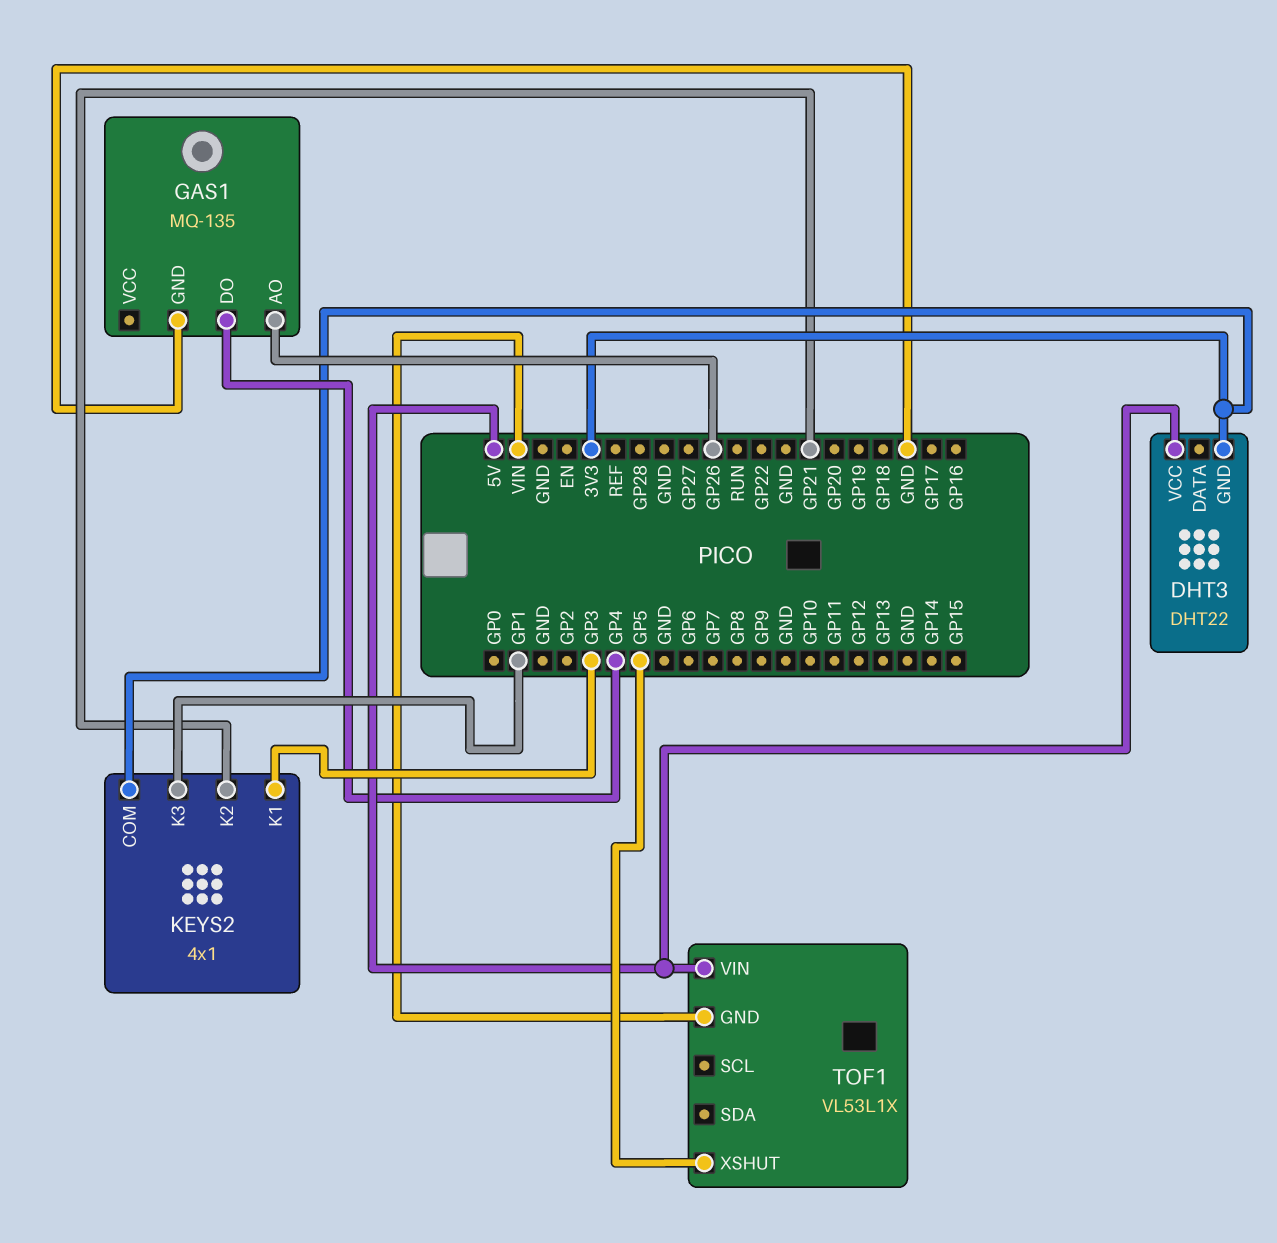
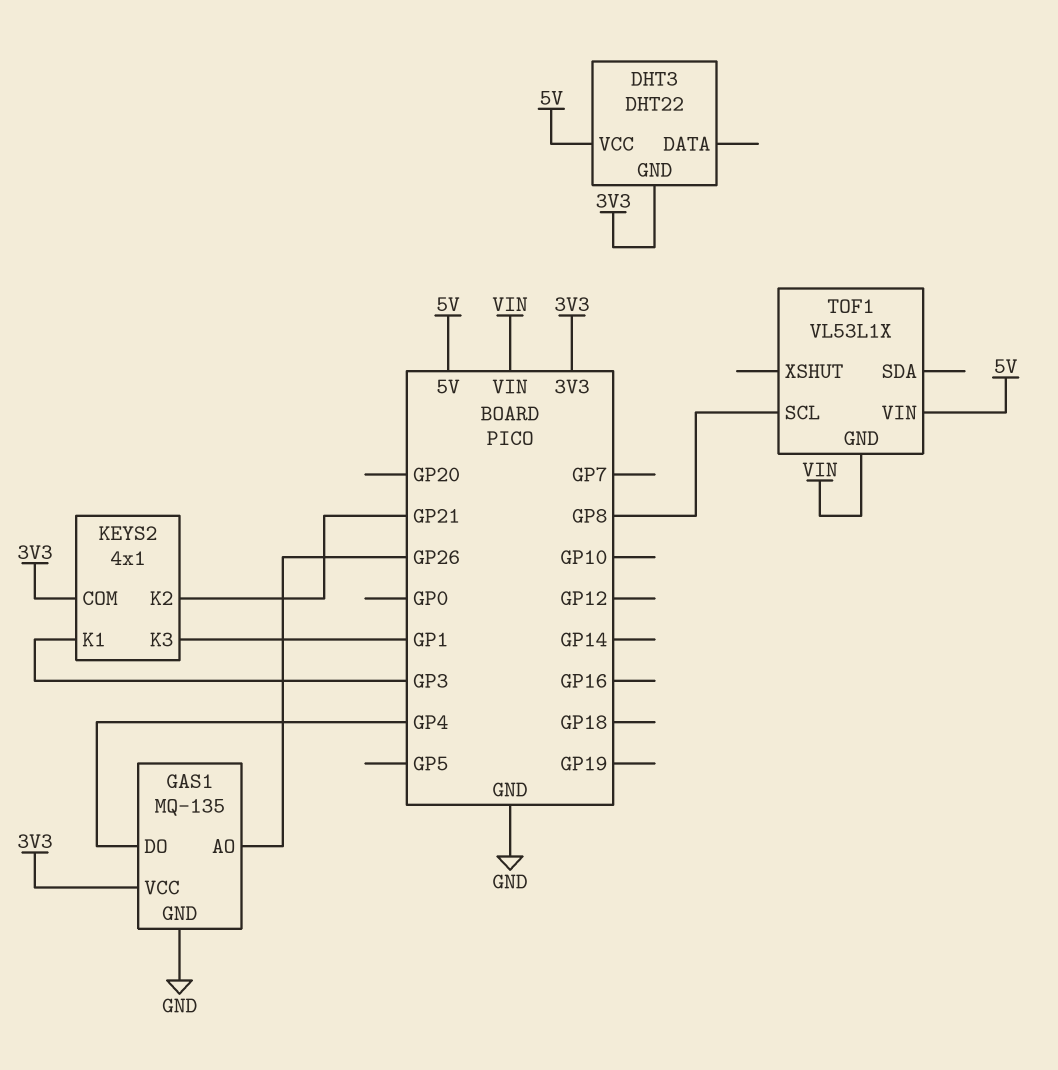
GAS1 pin VCC: none -> 3V3
TOF1 pin SCL: none -> GP8
TOF1 pin XSHUT: GP5 -> none

